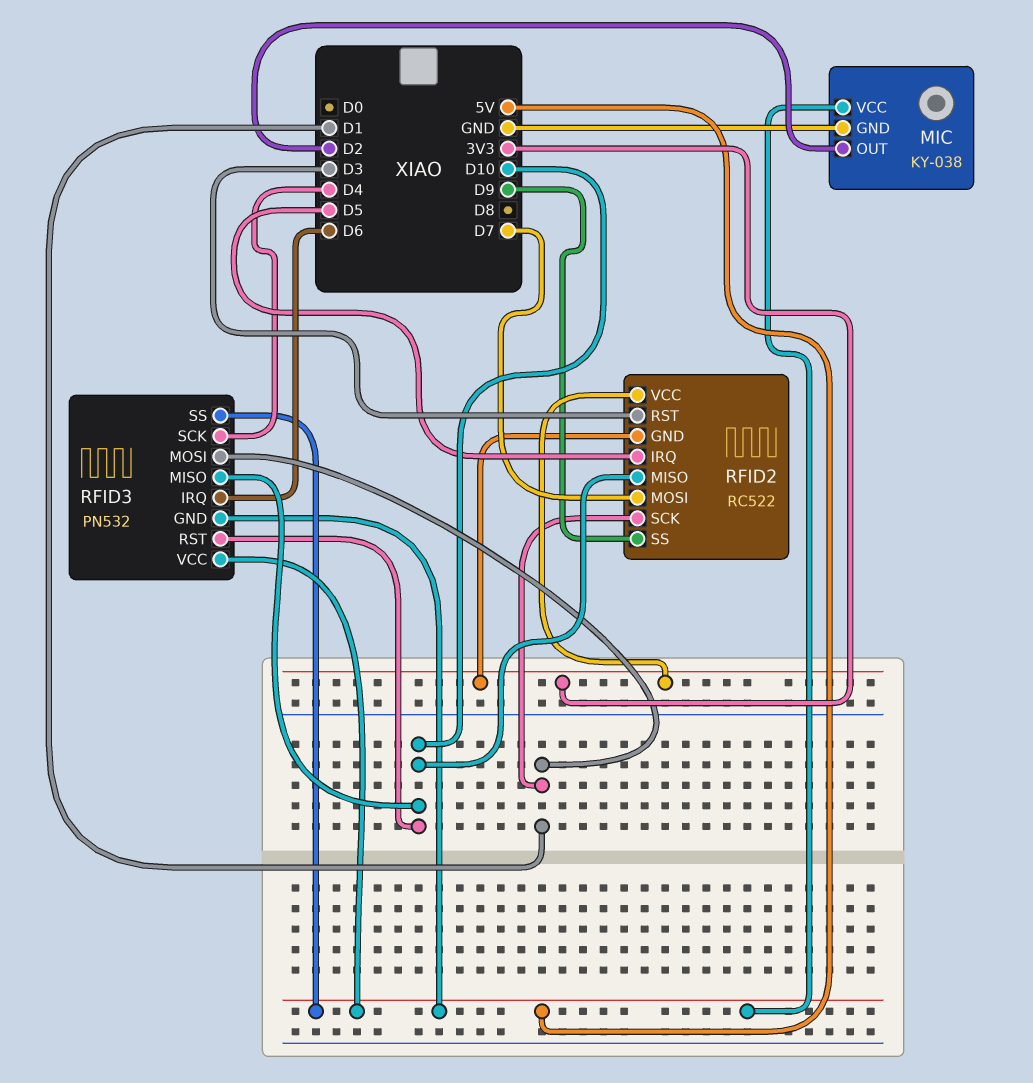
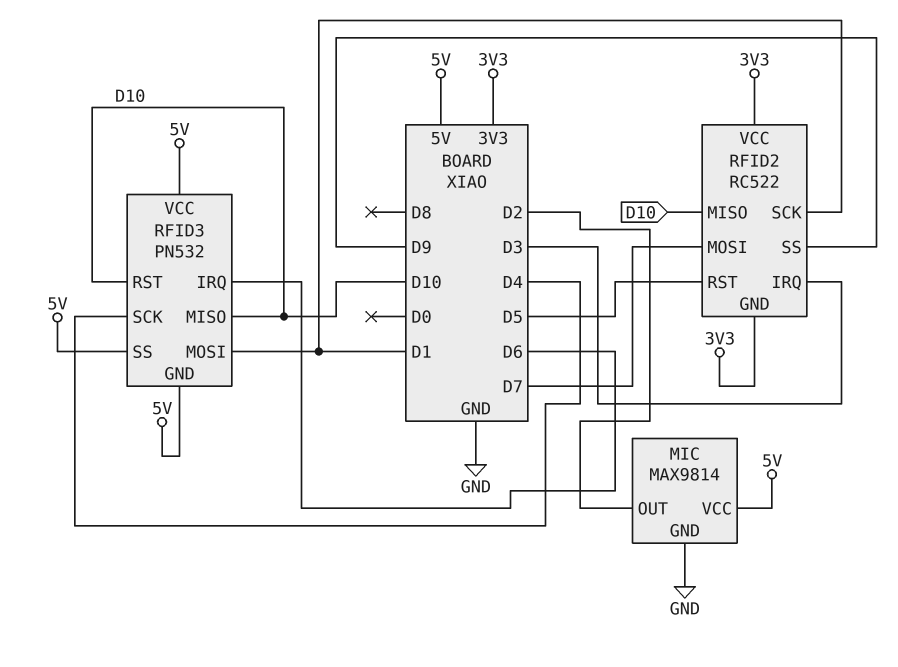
MIC: KY-038 -> MAX9814
RFID2 pin IRQ: D5 -> D3
RFID2 pin RST: D3 -> D5

